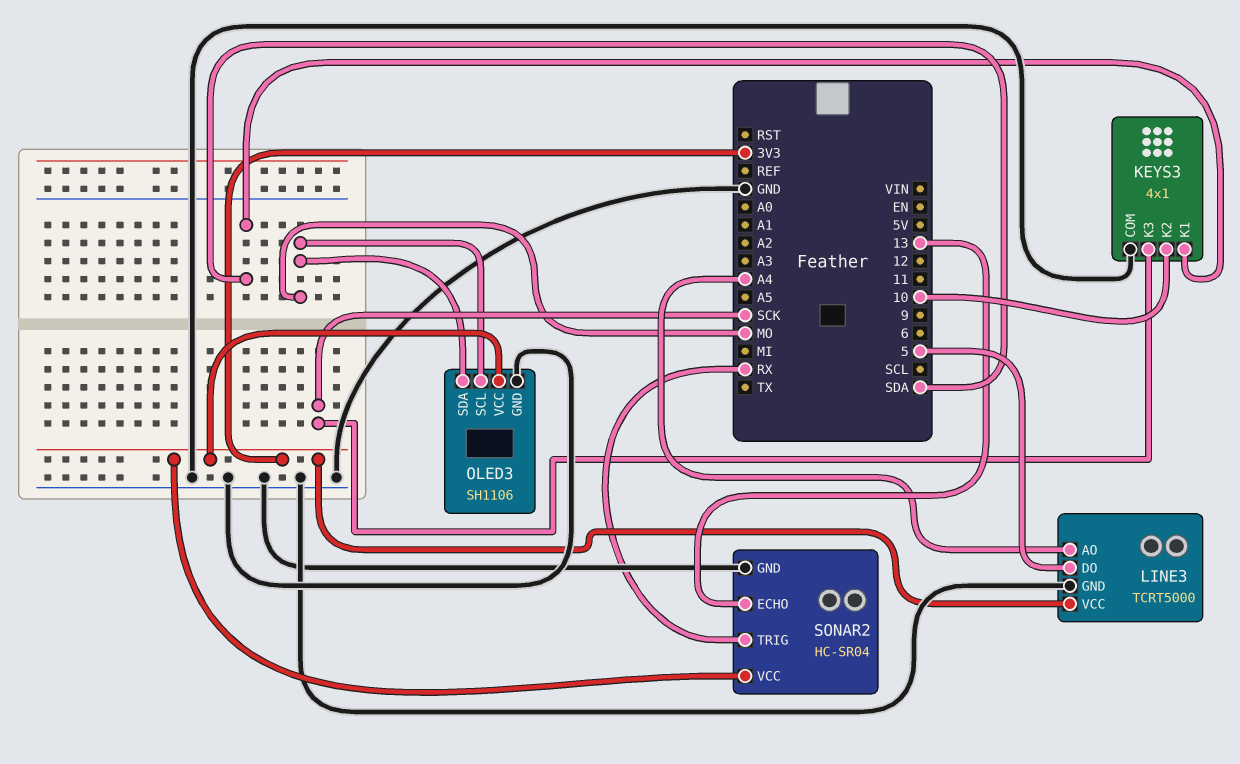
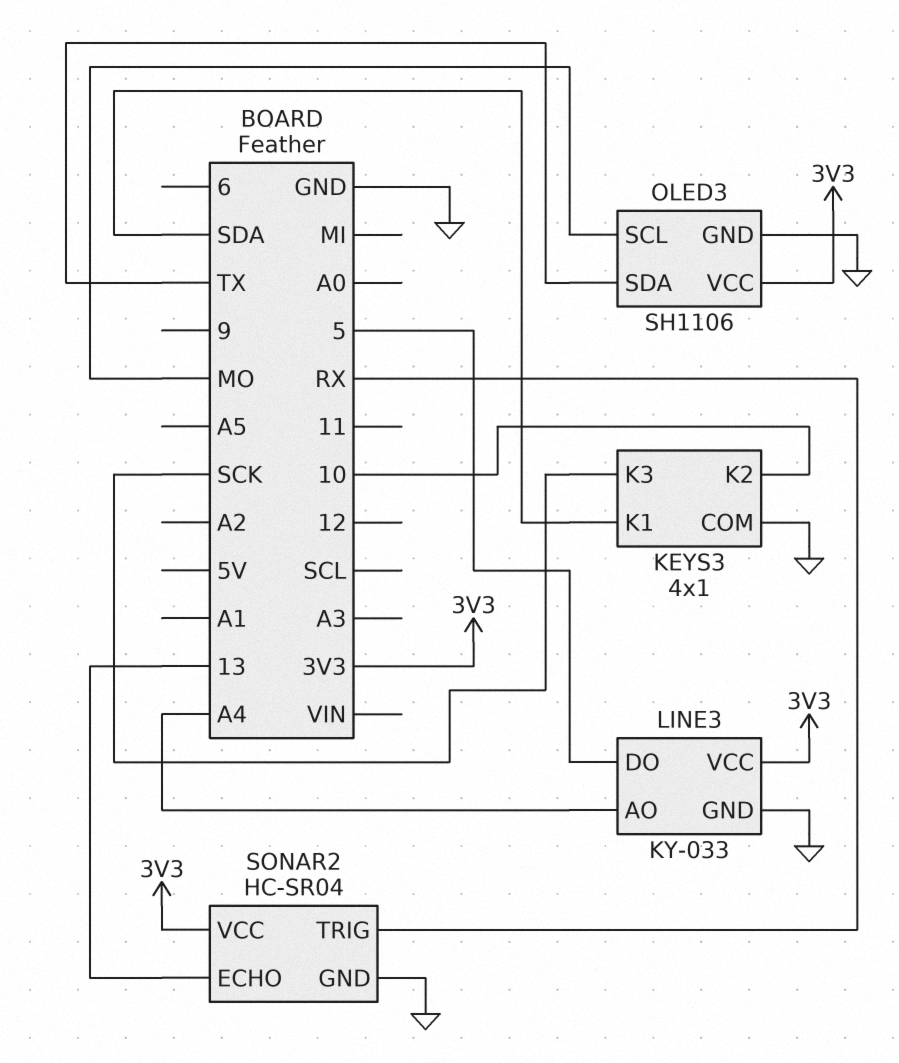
LINE3: TCRT5000 -> KY-033
OLED3 pin SDA: MO -> TX

